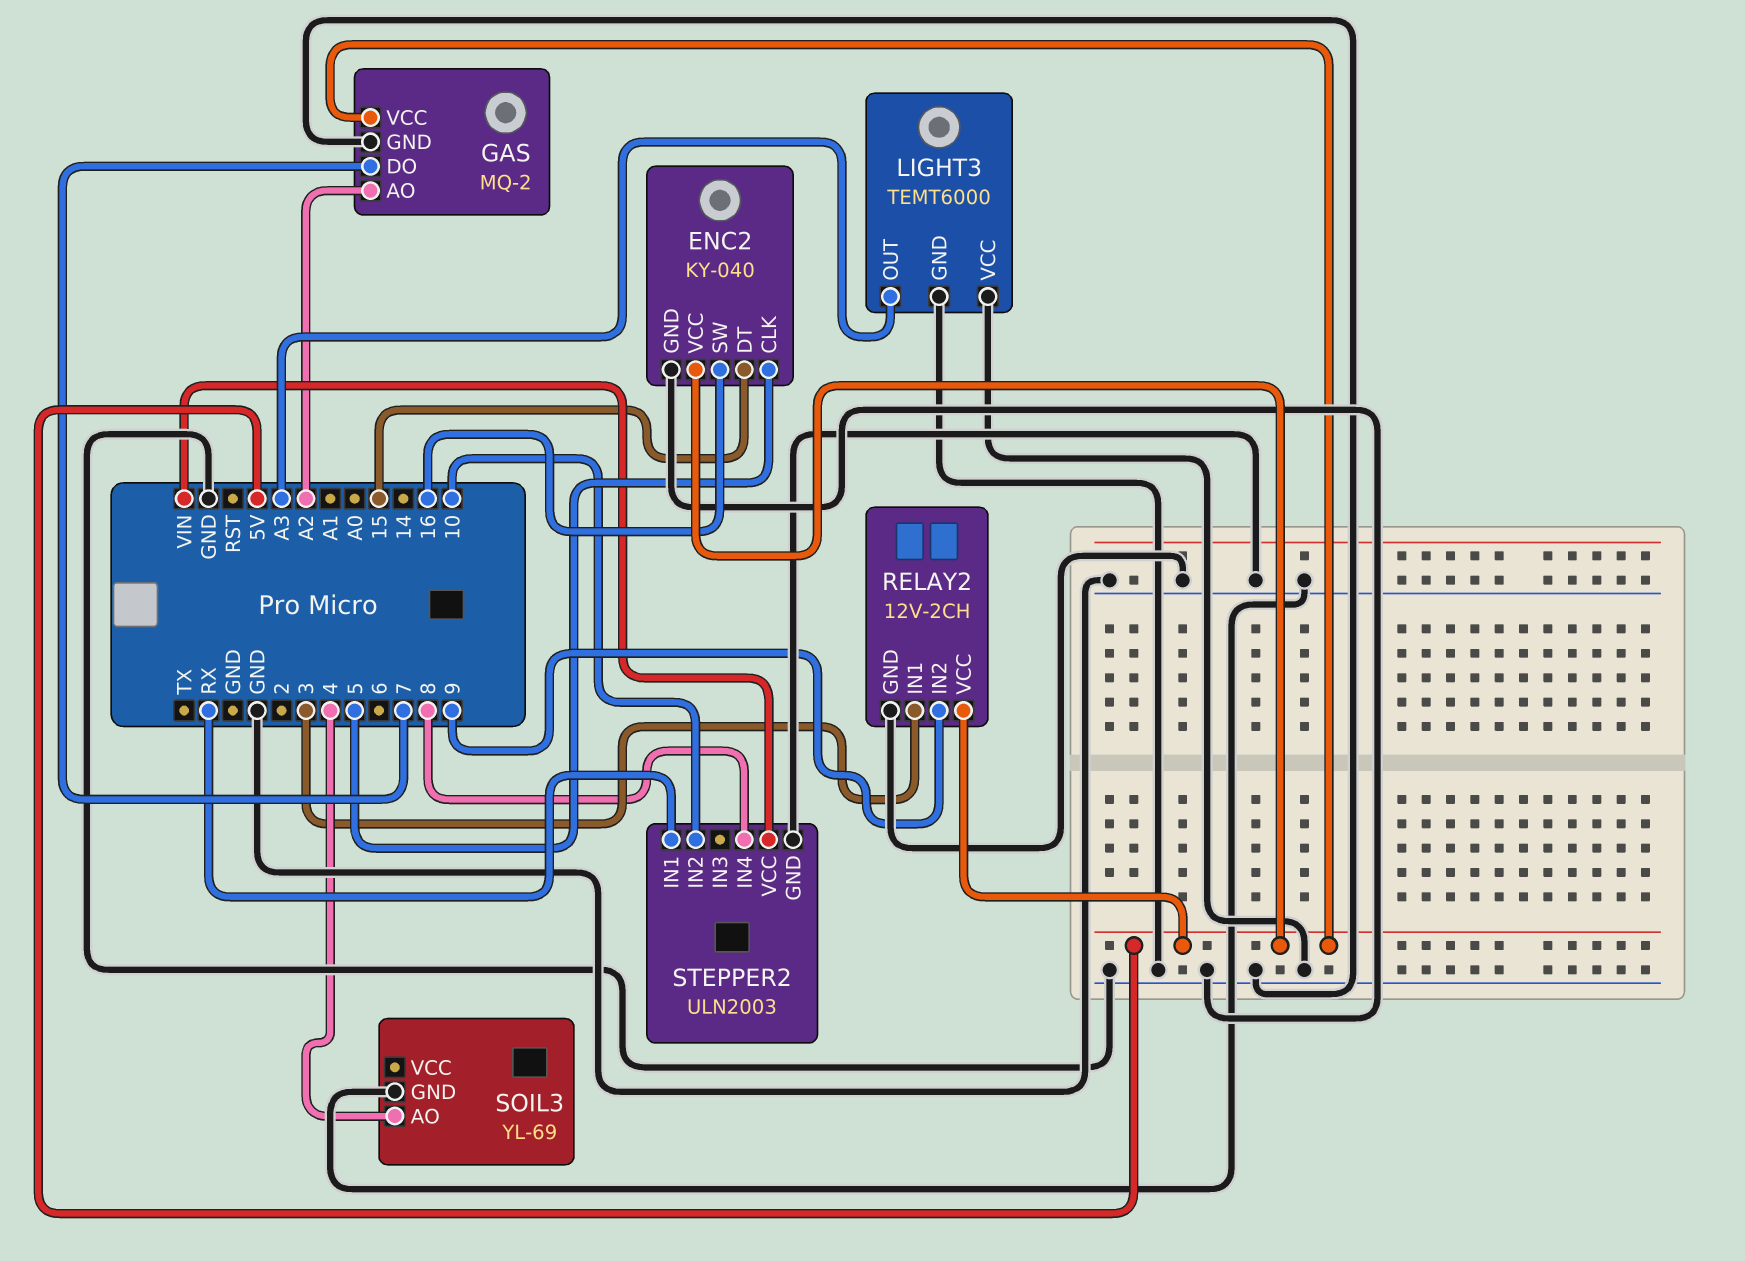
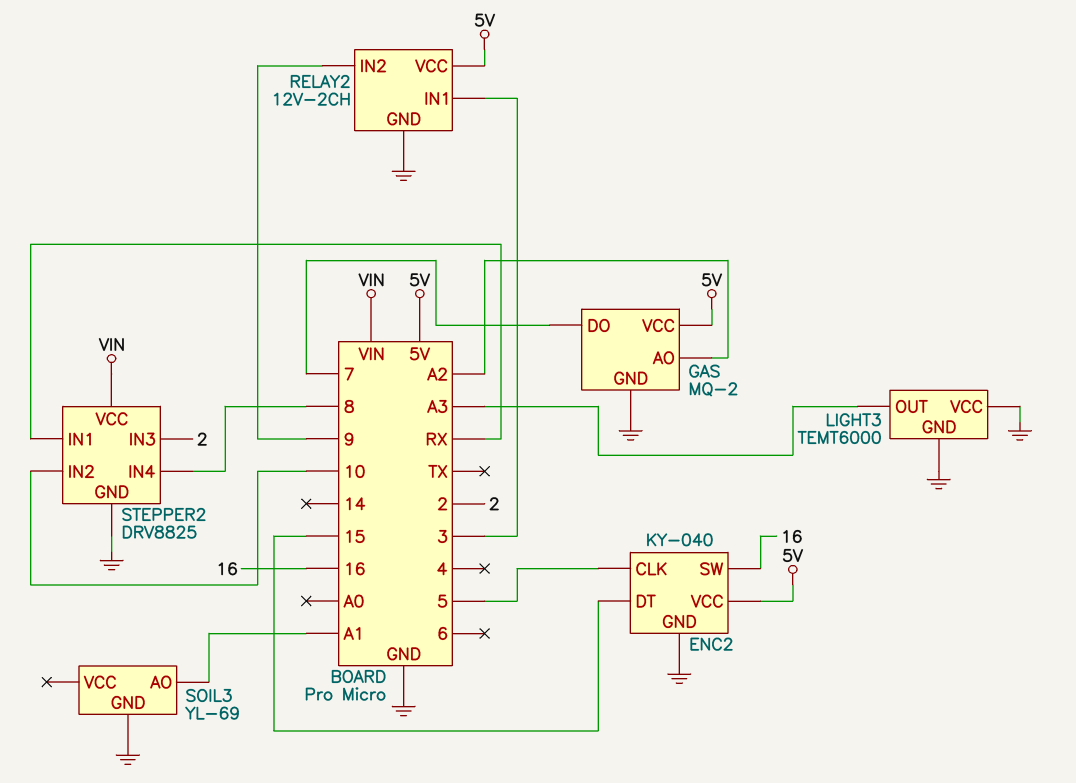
SOIL3 pin AO: 4 -> A1
STEPPER2: ULN2003 -> DRV8825
STEPPER2 pin IN3: none -> 2

